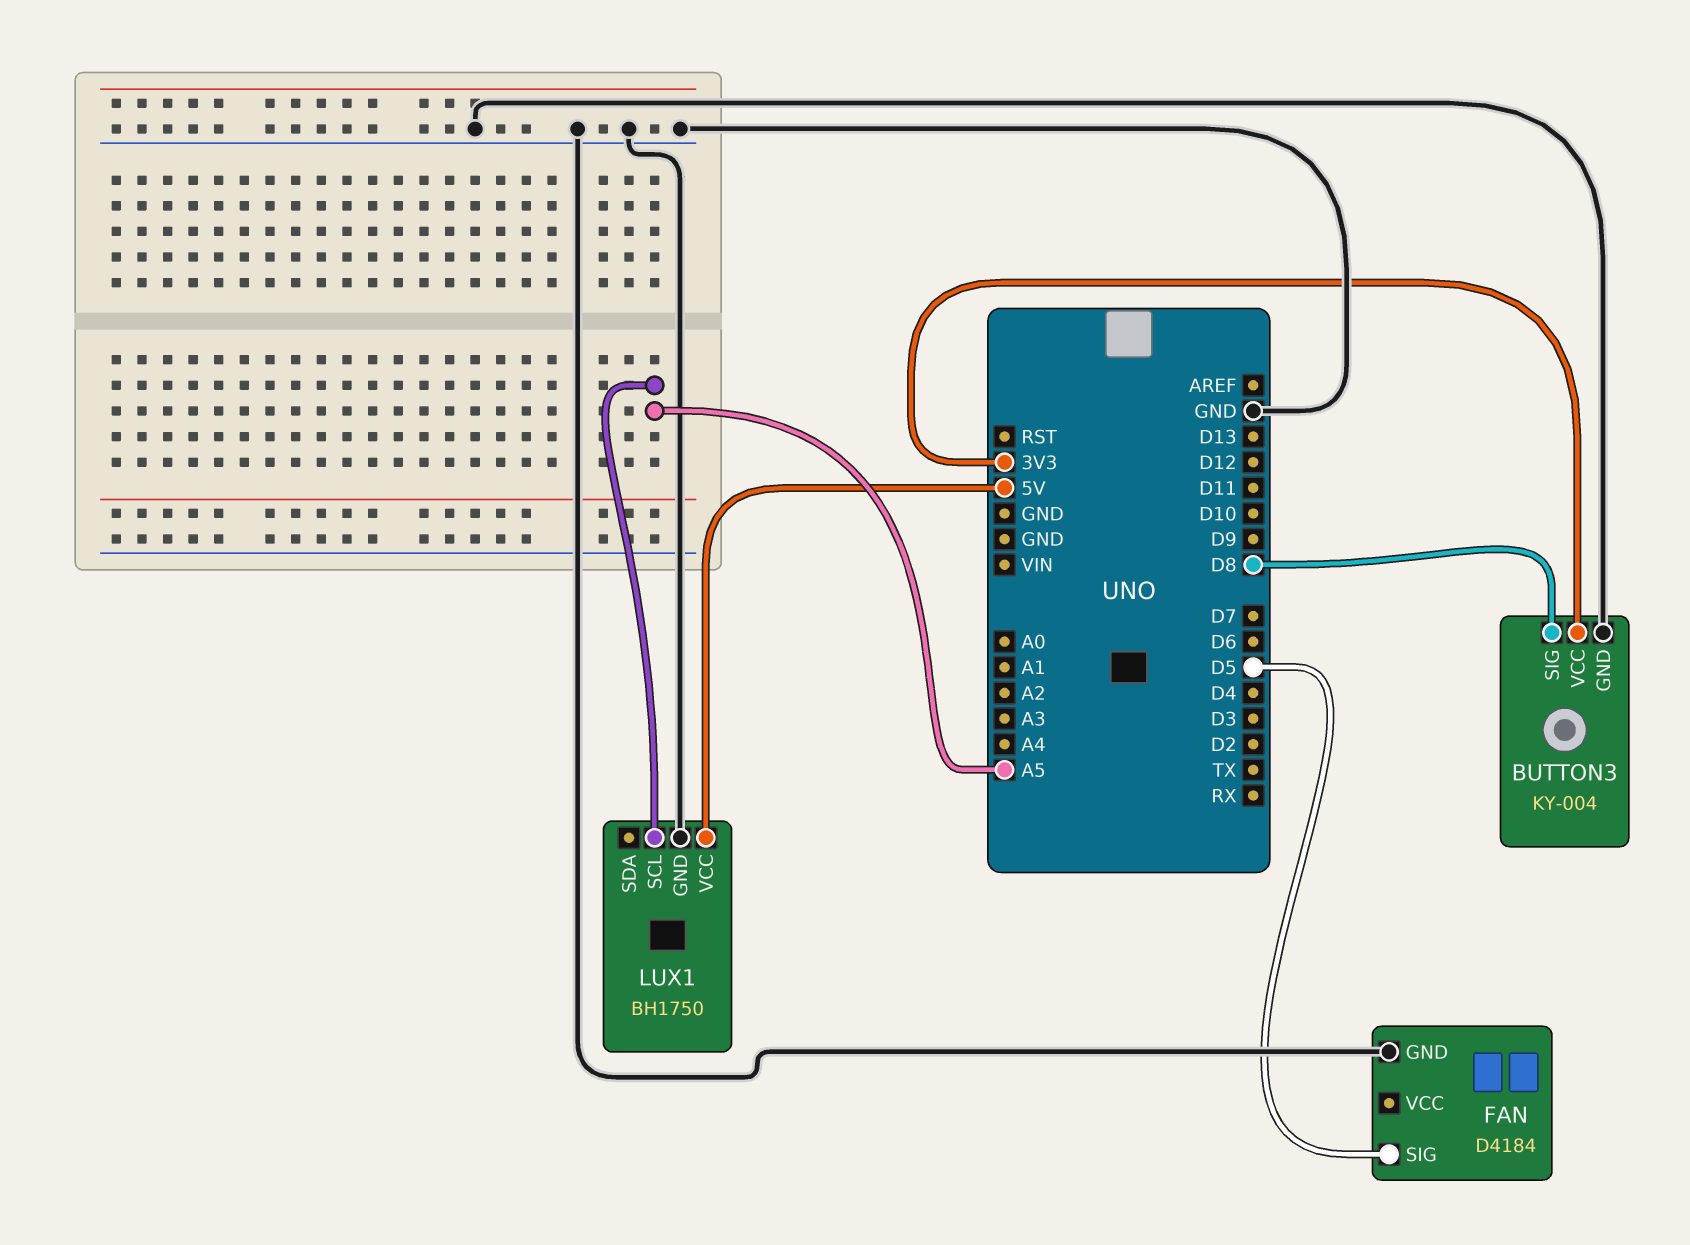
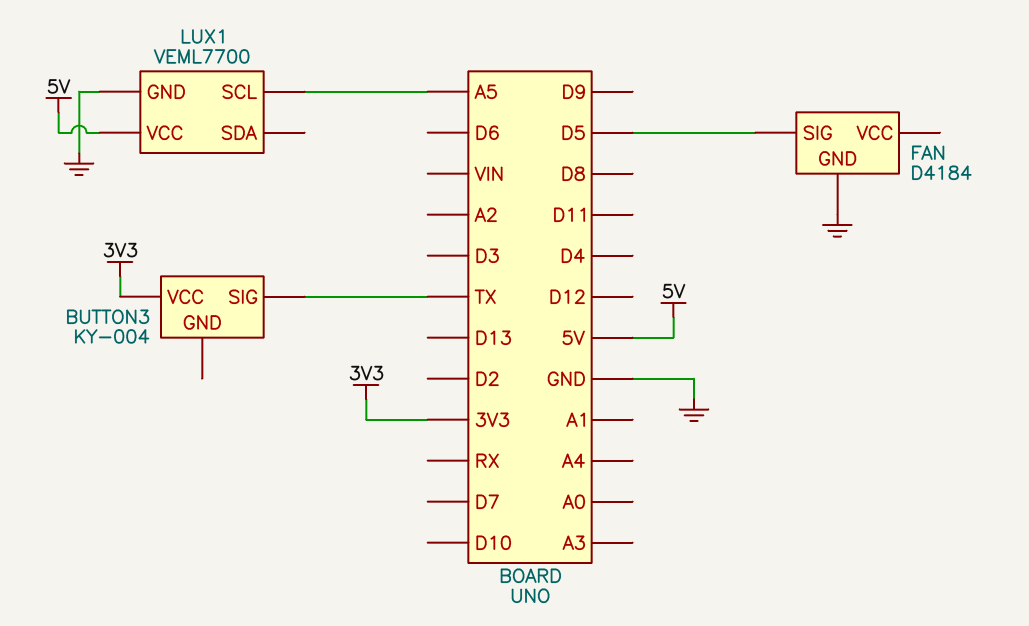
BUTTON3 pin GND: GND -> none
BUTTON3 pin SIG: D8 -> TX
LUX1: BH1750 -> VEML7700

